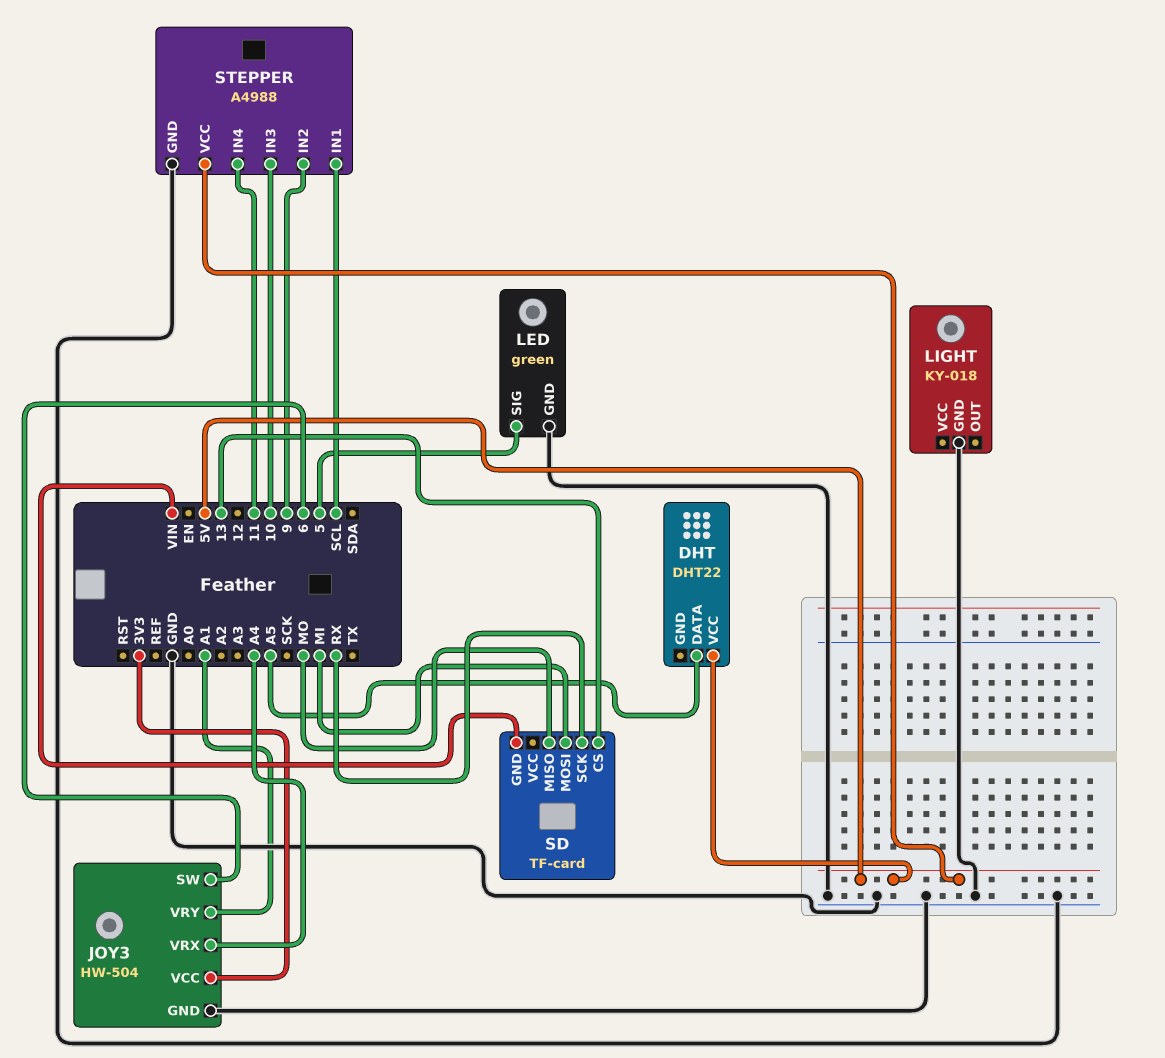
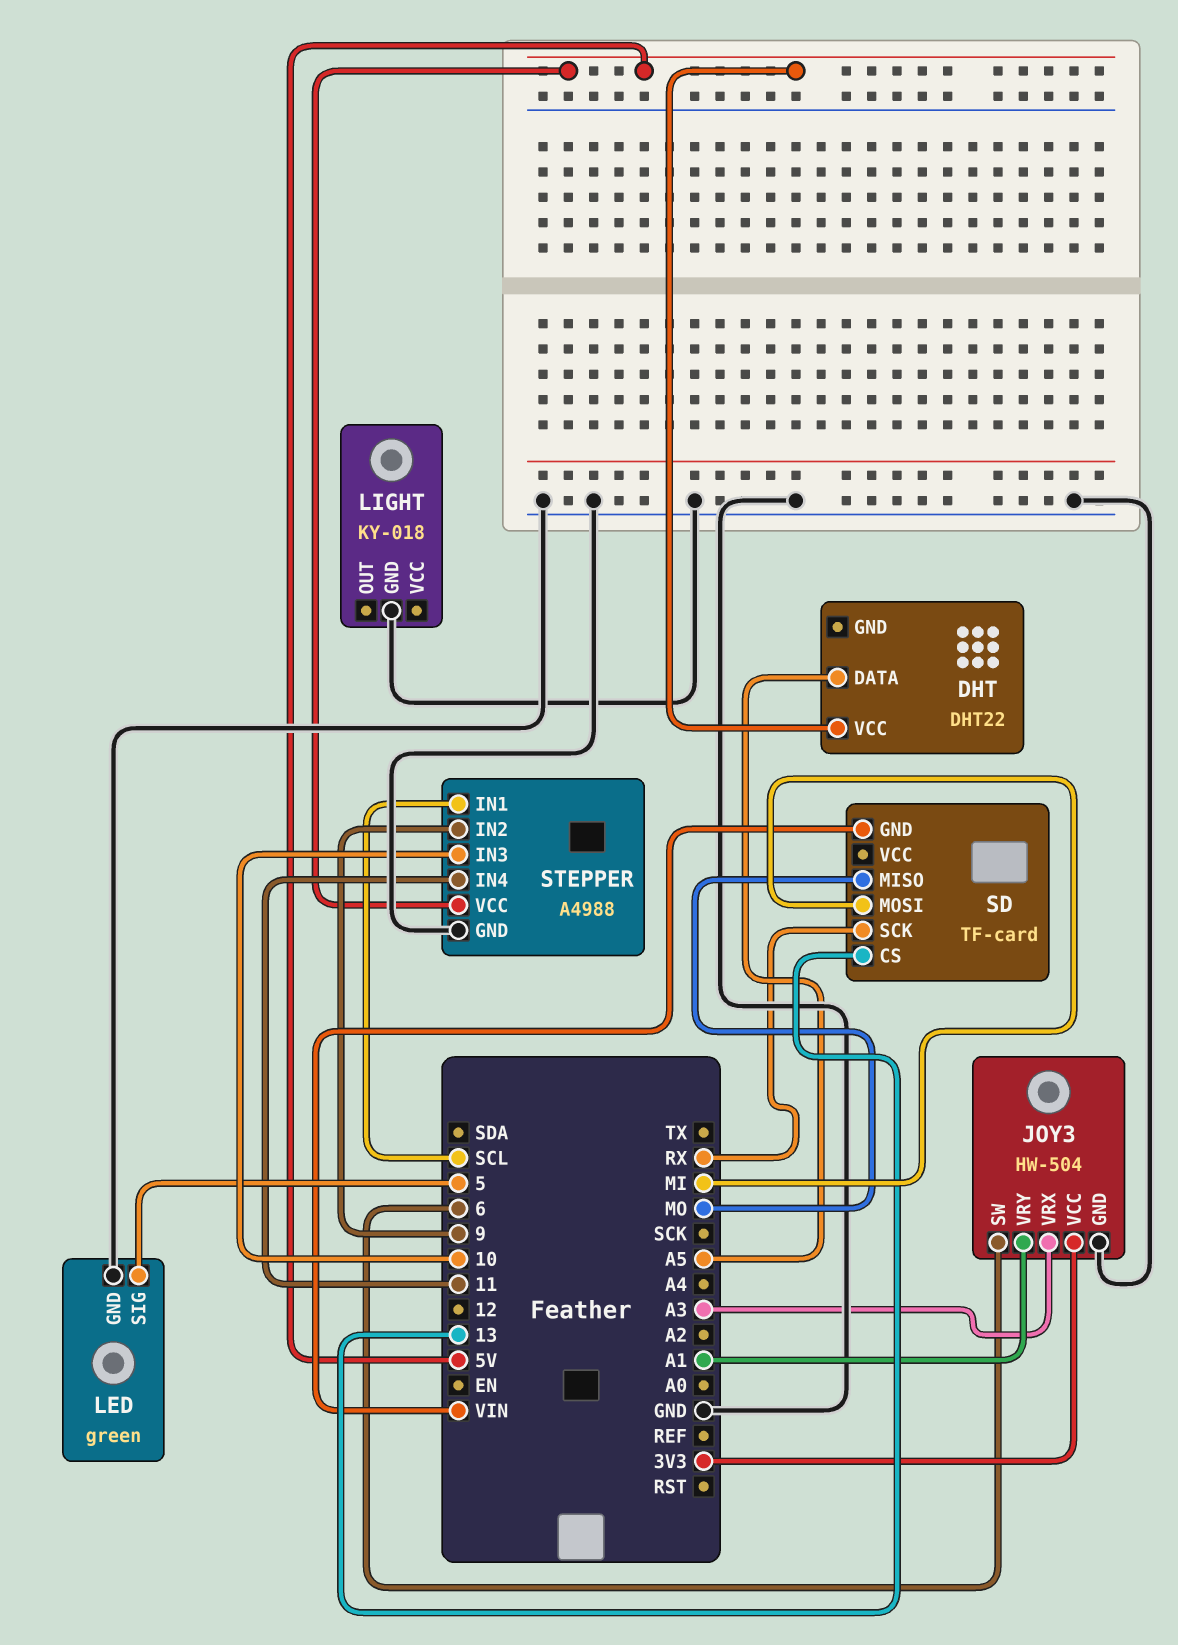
JOY3 pin VRX: A4 -> A3

